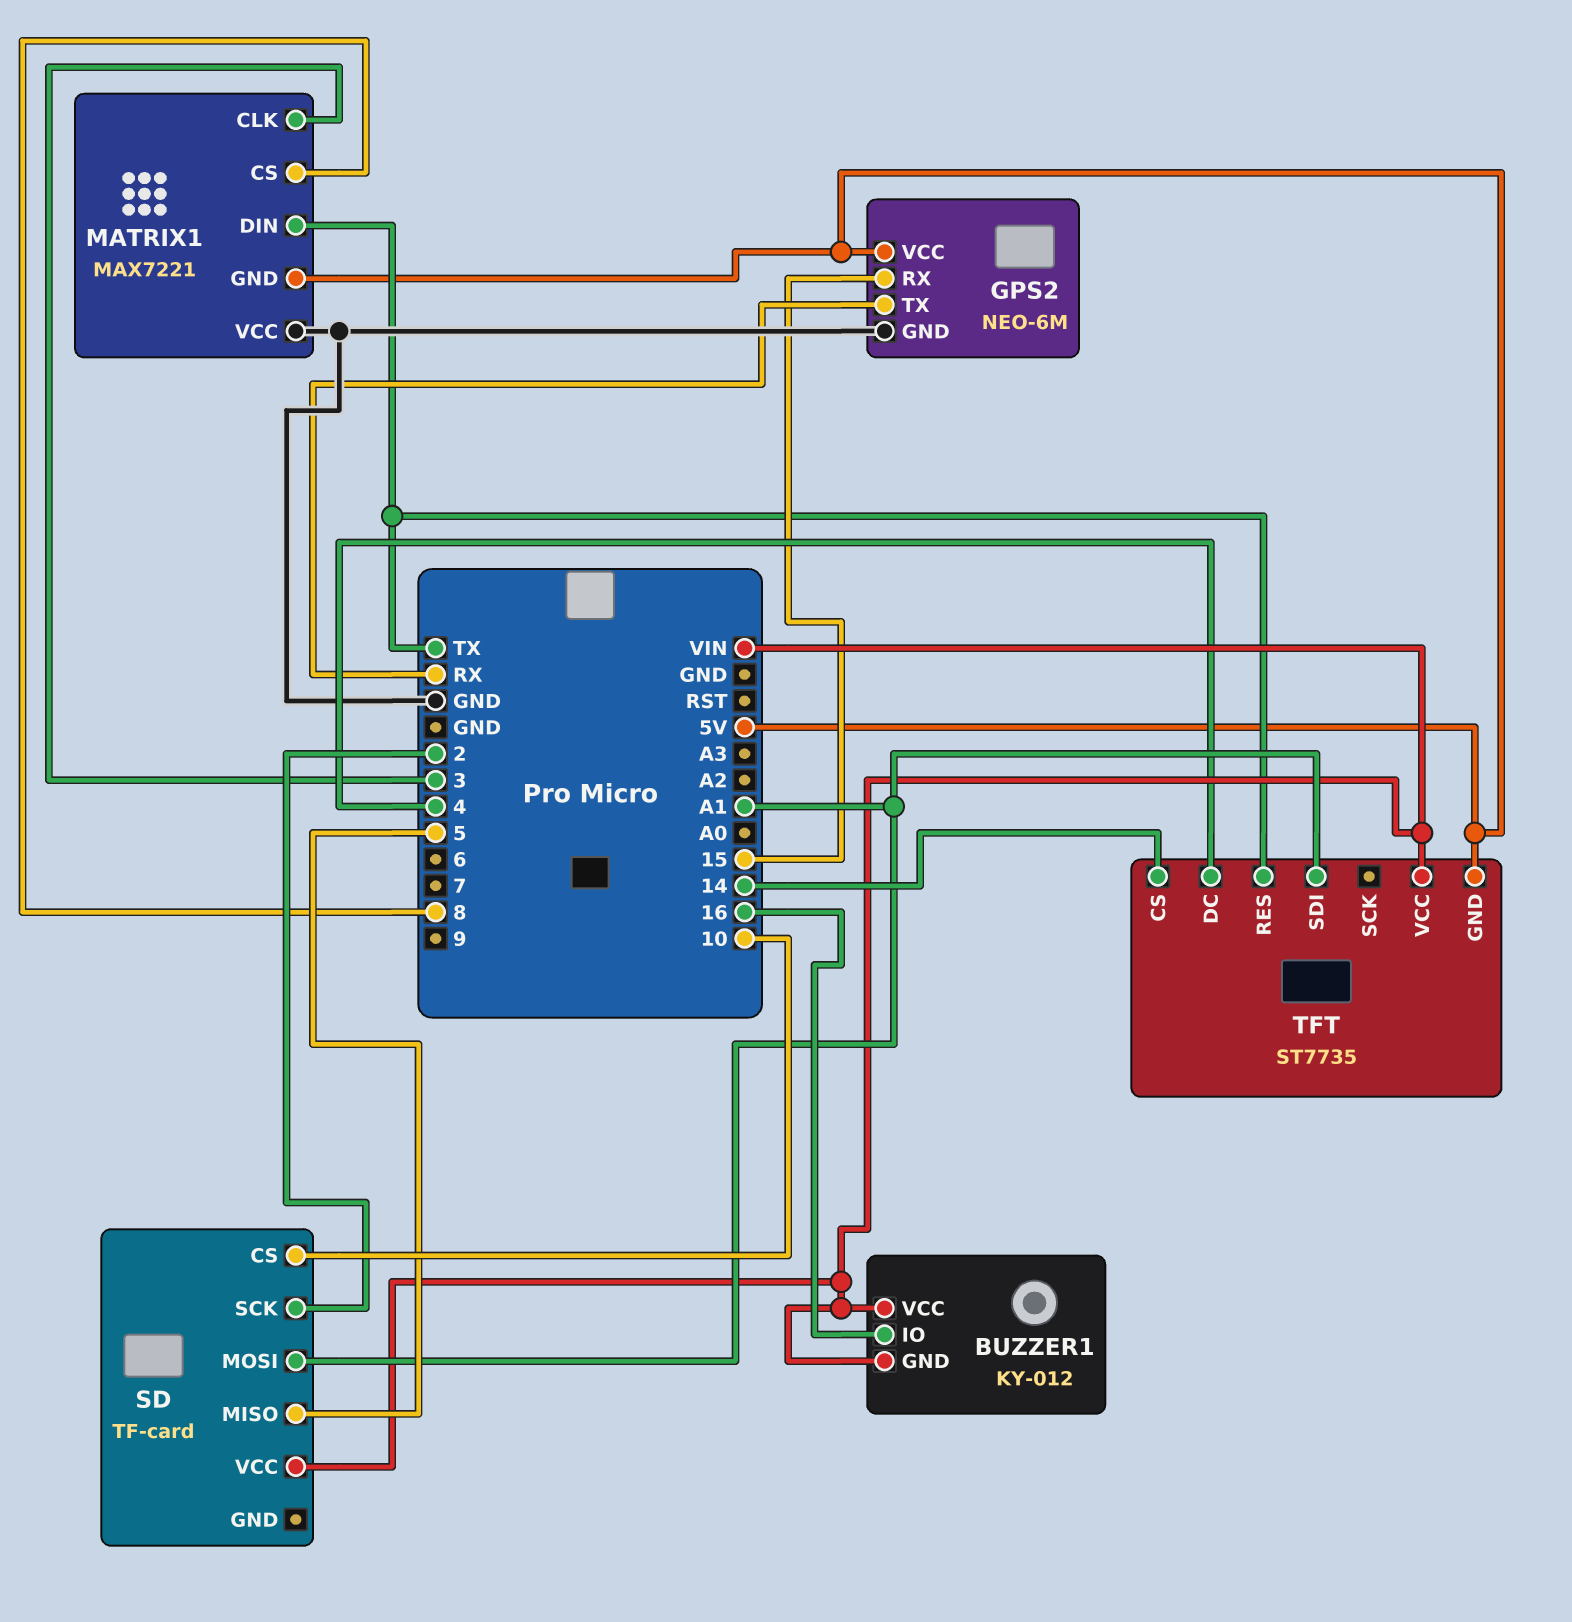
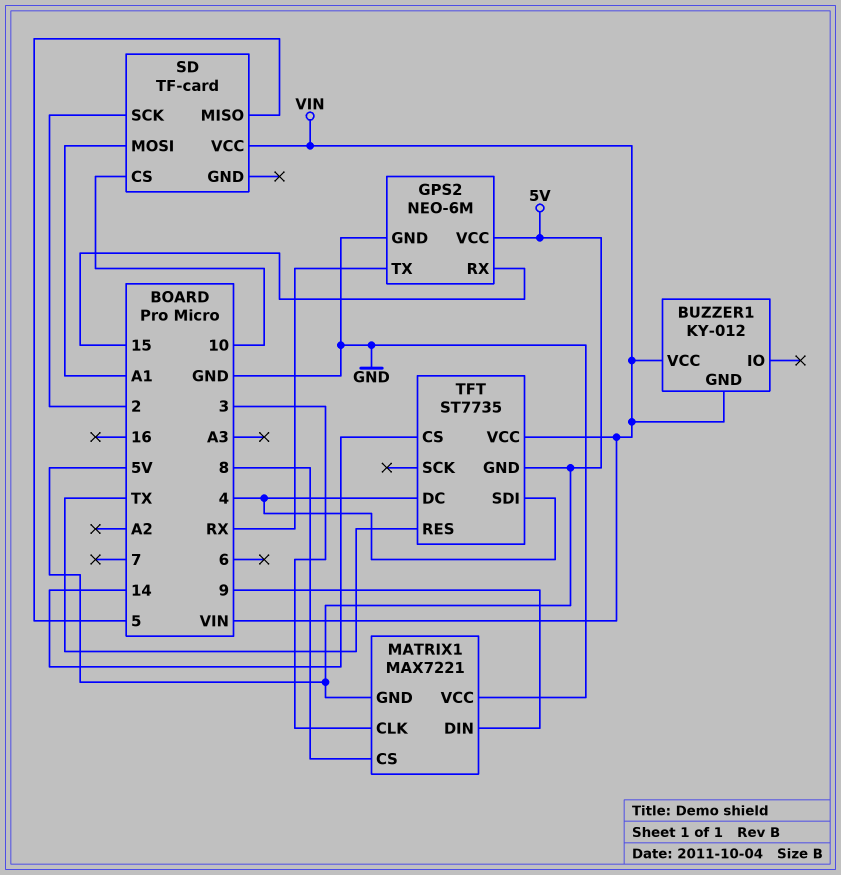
BUZZER1 pin IO: 16 -> none
MATRIX1 pin DIN: TX -> 9
TFT pin SDI: A1 -> 4

